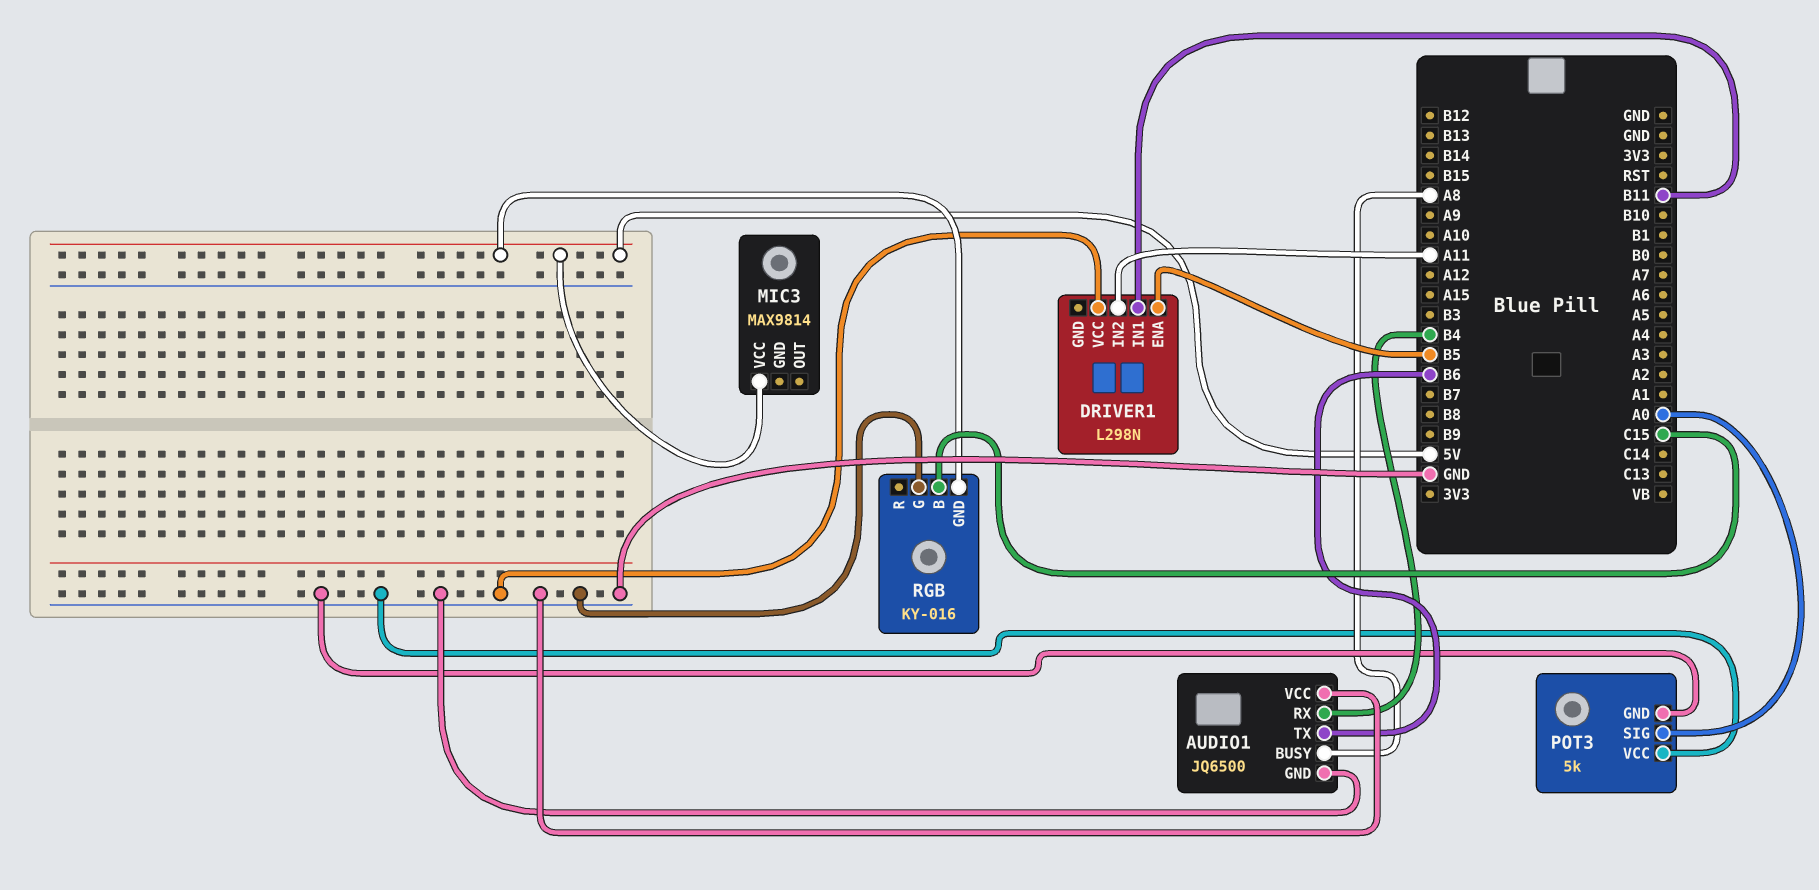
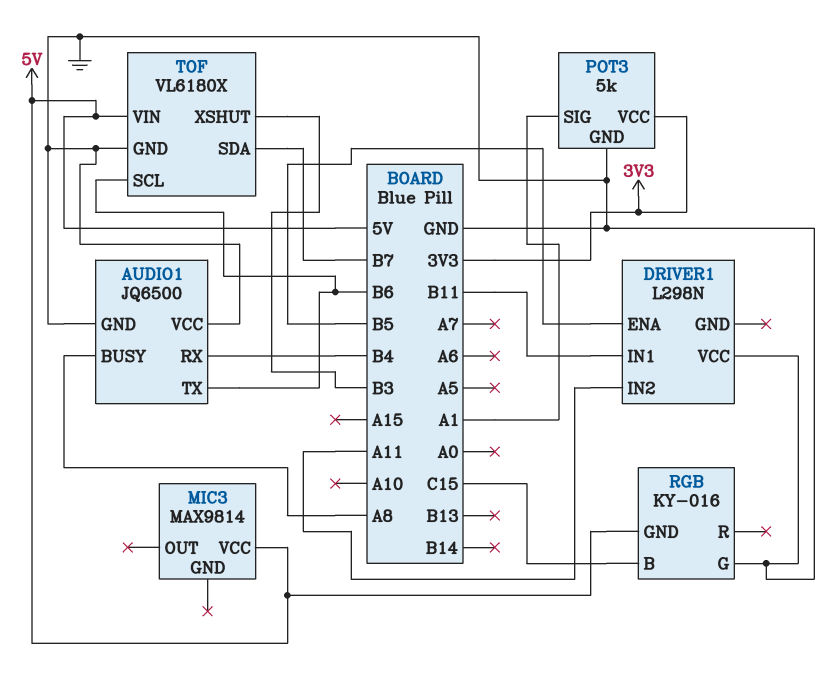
POT3 pin SIG: A0 -> A1
POT3 pin VCC: GND -> 3V3
TOF: none -> VL6180X
TOF pin GND: none -> GND
TOF pin SCL: none -> B6
TOF pin SDA: none -> B7
TOF pin VIN: none -> 5V
TOF pin XSHUT: none -> B3

